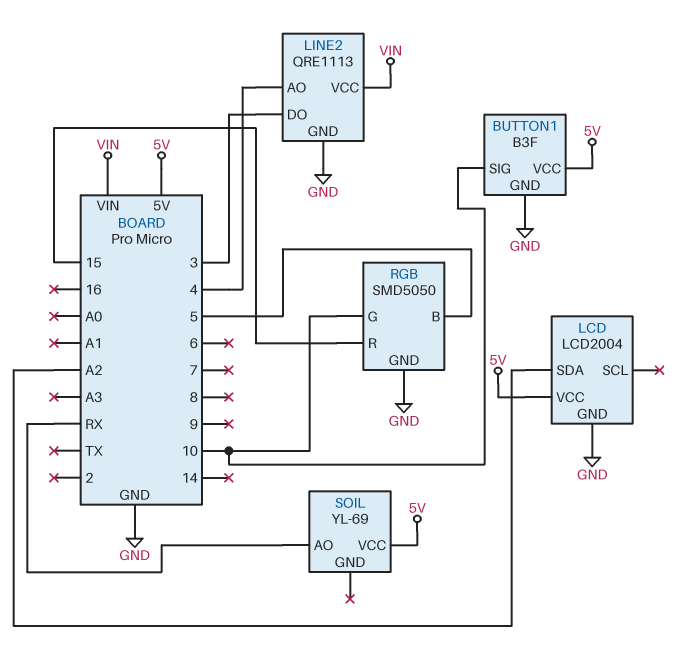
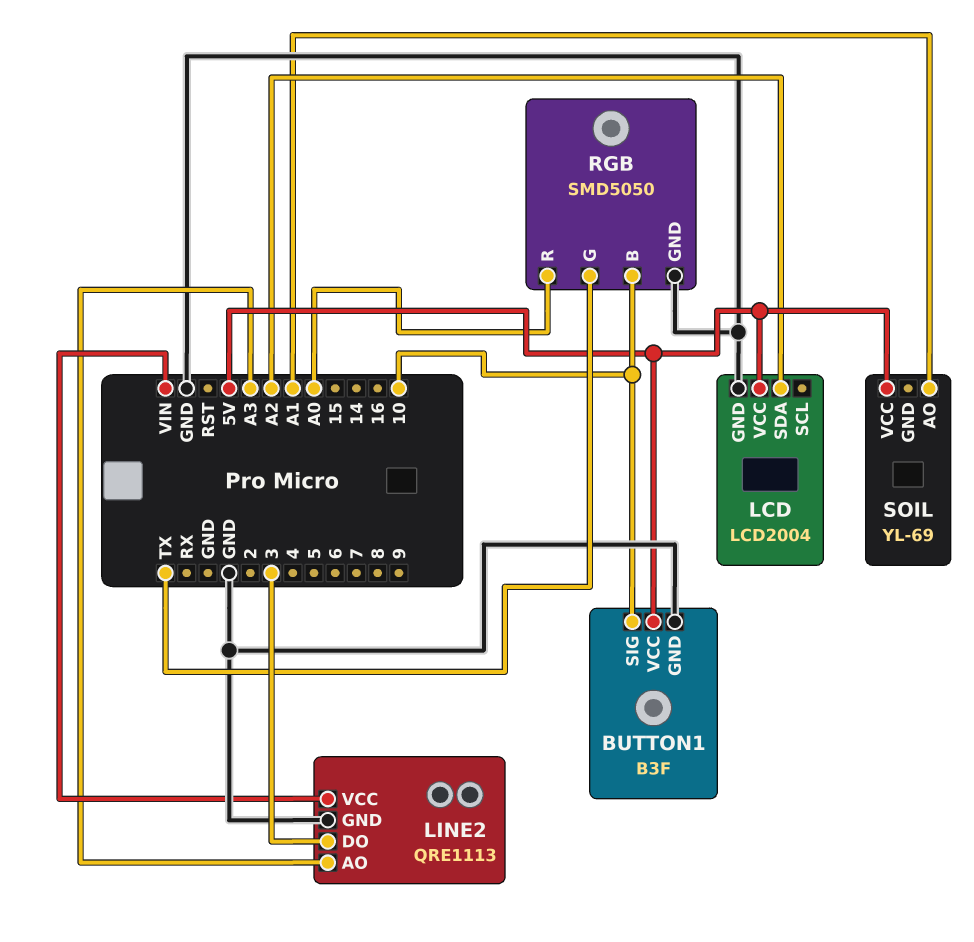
LINE2 pin AO: 4 -> A3
RGB pin B: 5 -> 10
RGB pin G: 10 -> TX
RGB pin R: 15 -> A0
SOIL pin AO: RX -> A1

